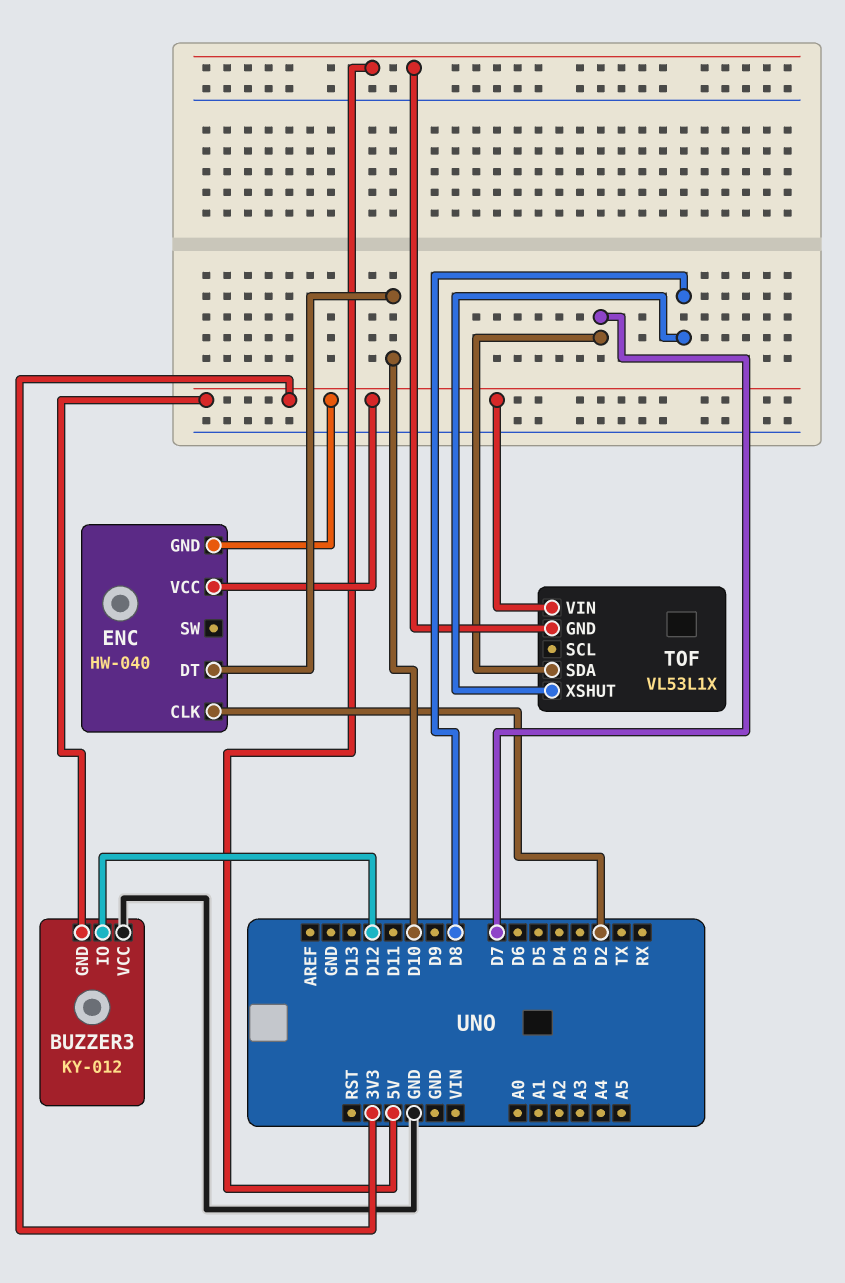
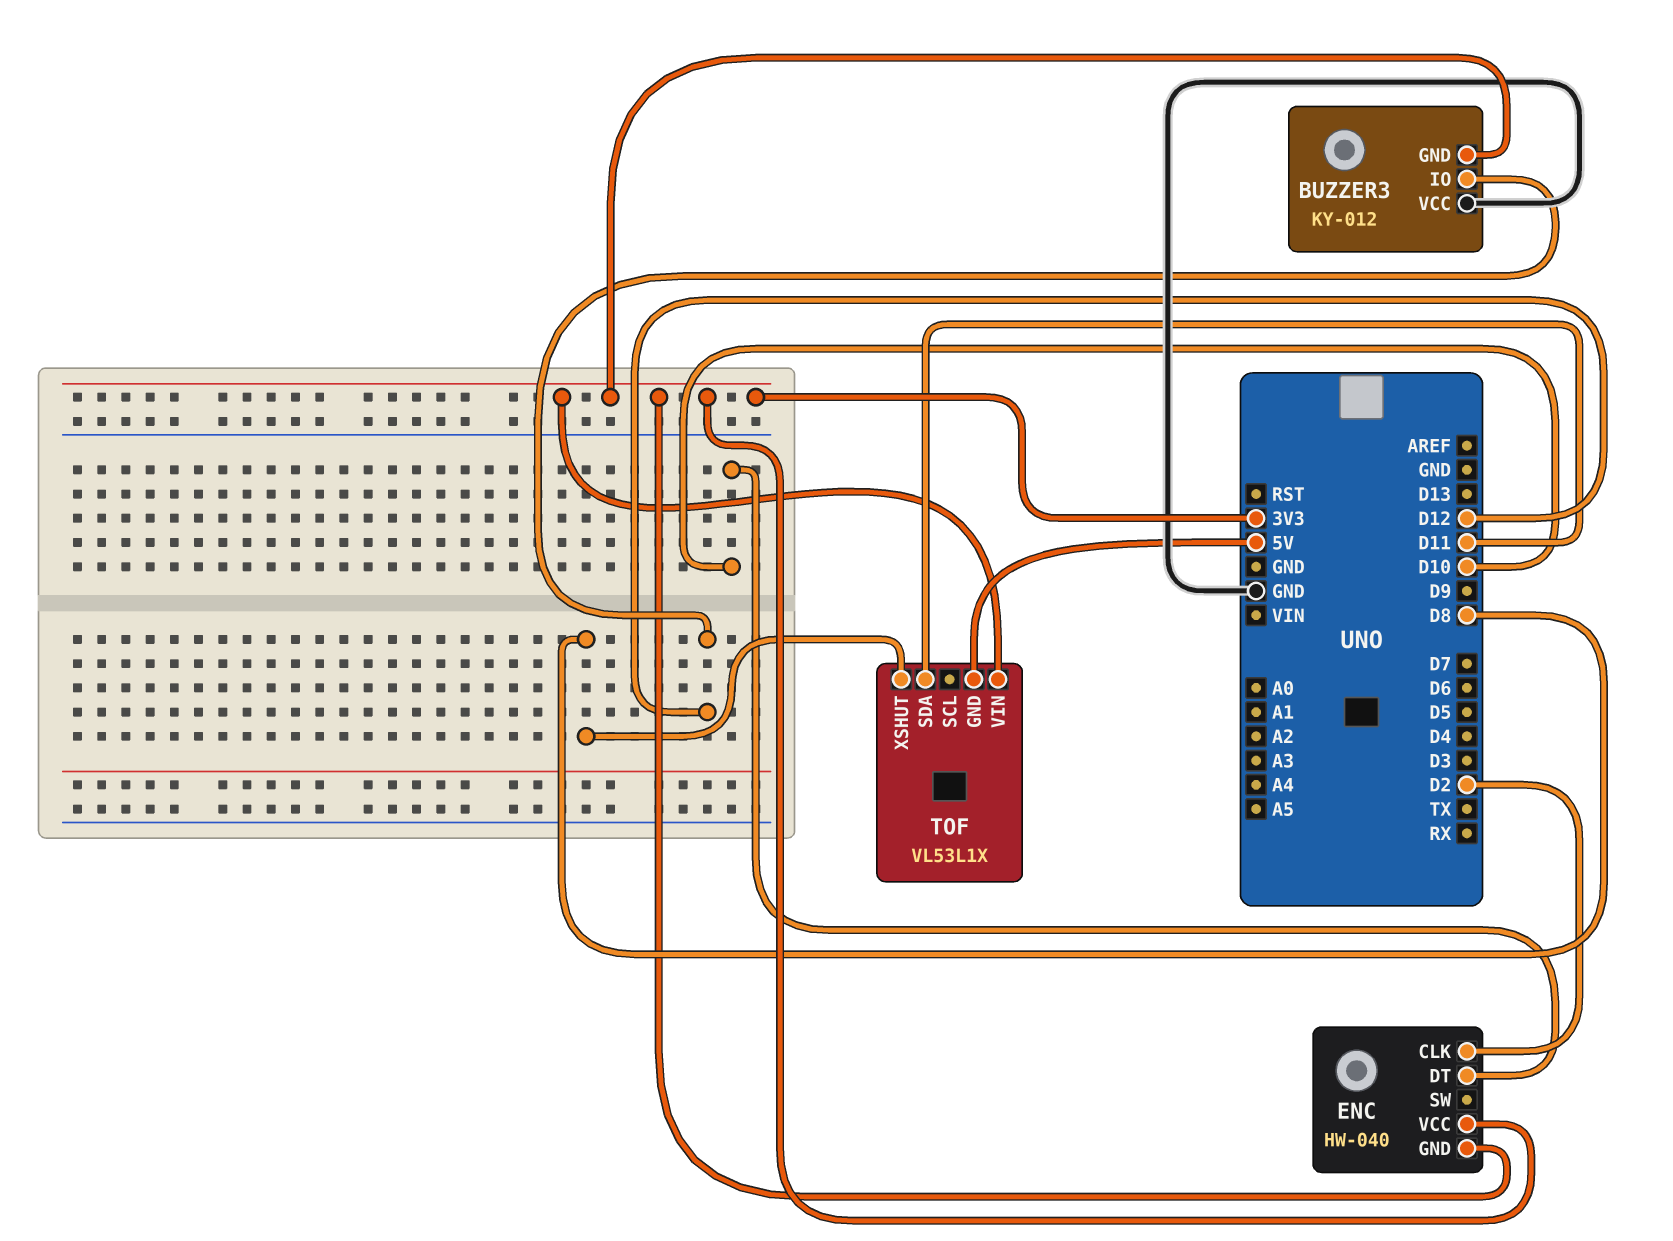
TOF pin SDA: D7 -> D11

